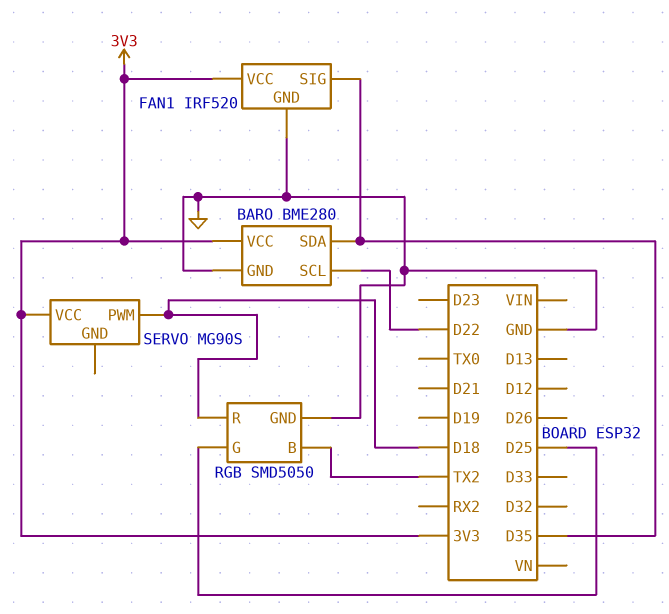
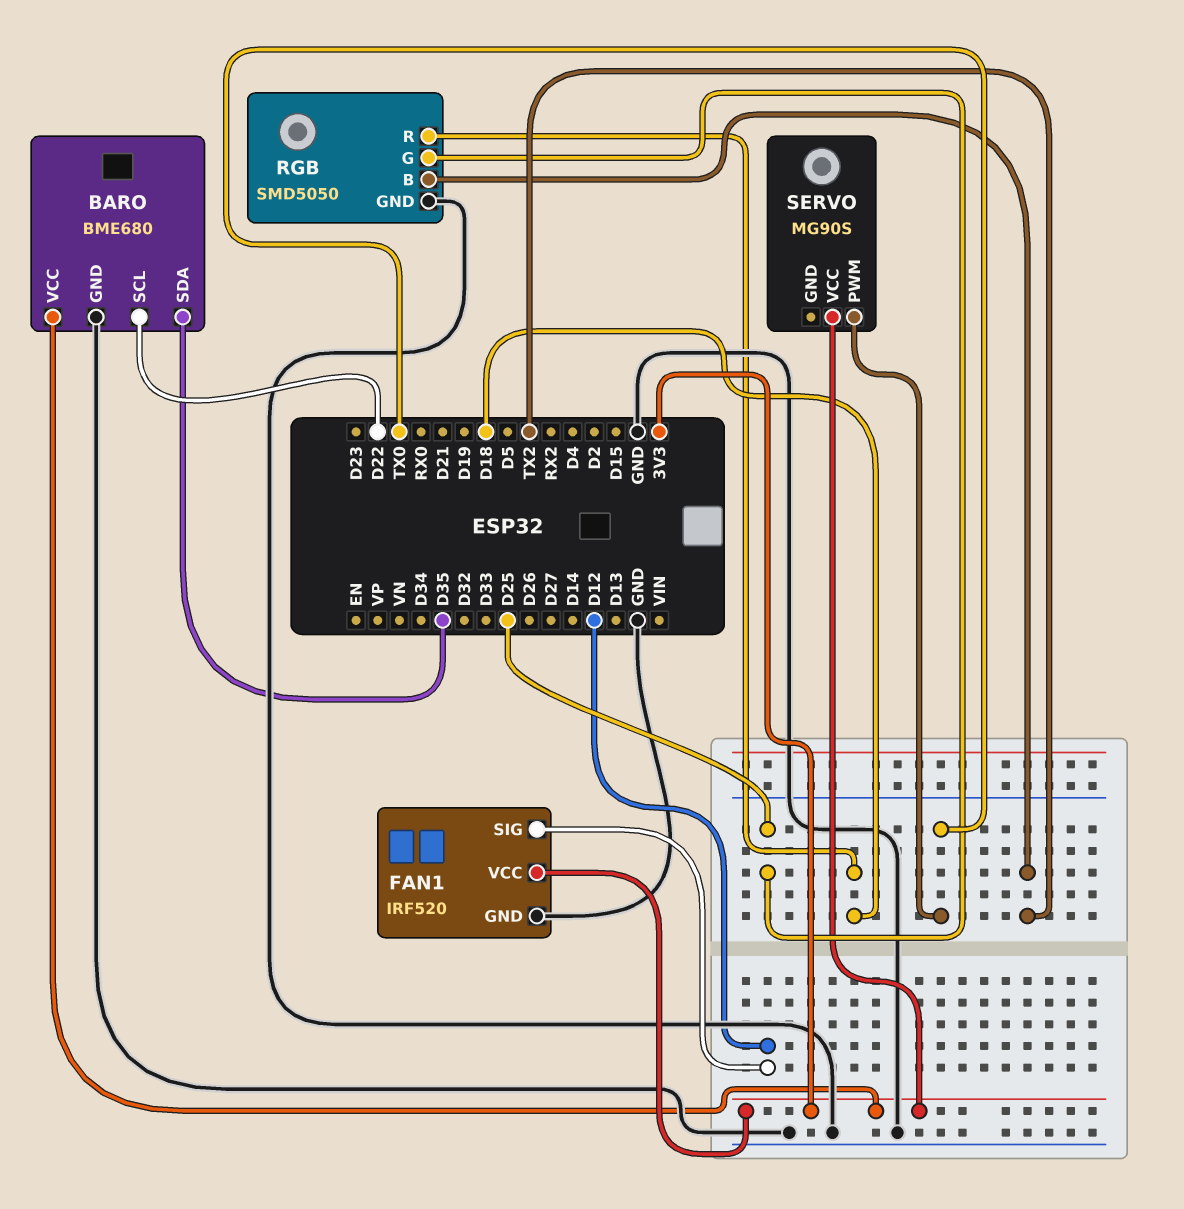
BARO: BME280 -> BME680
FAN1 pin SIG: D35 -> D12
SERVO pin PWM: D18 -> TX0

